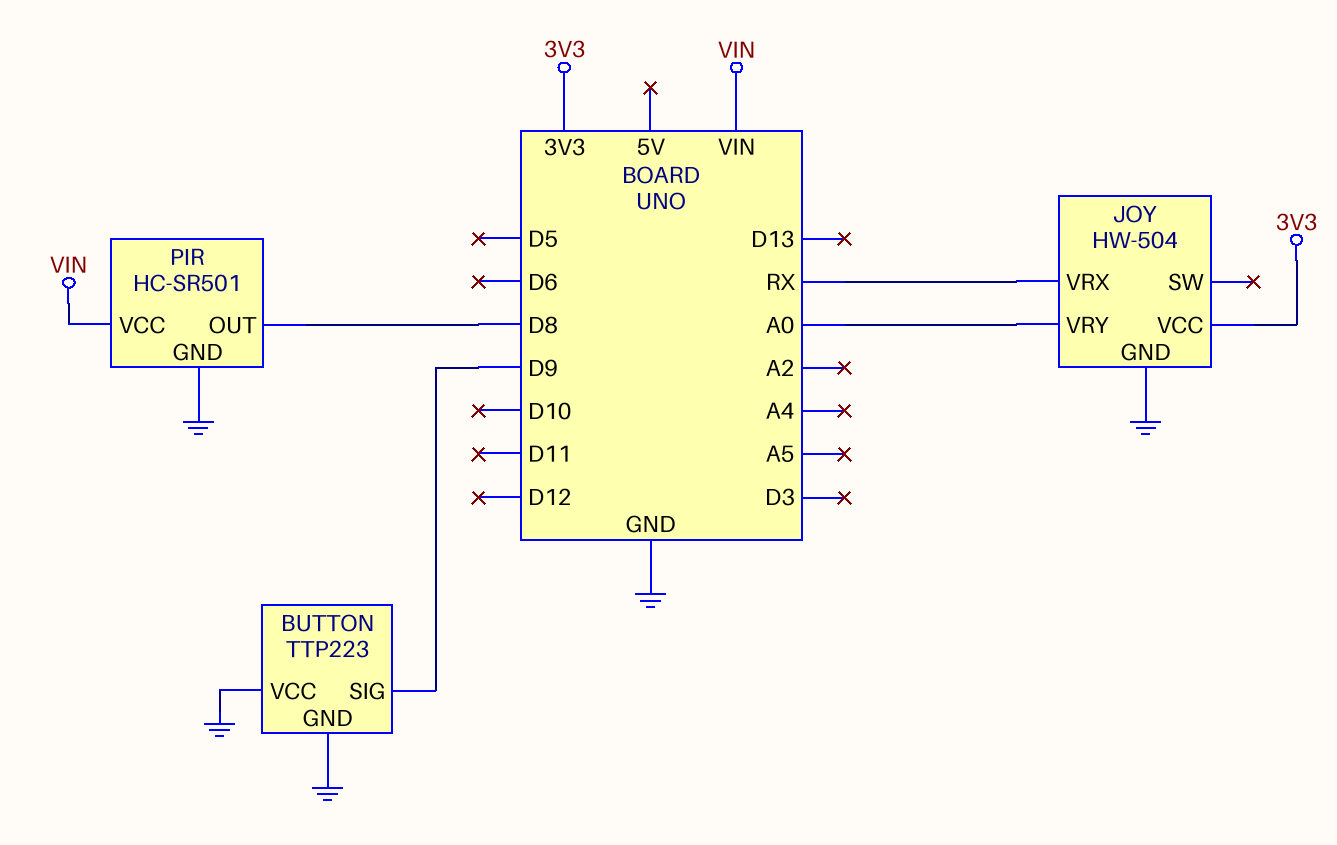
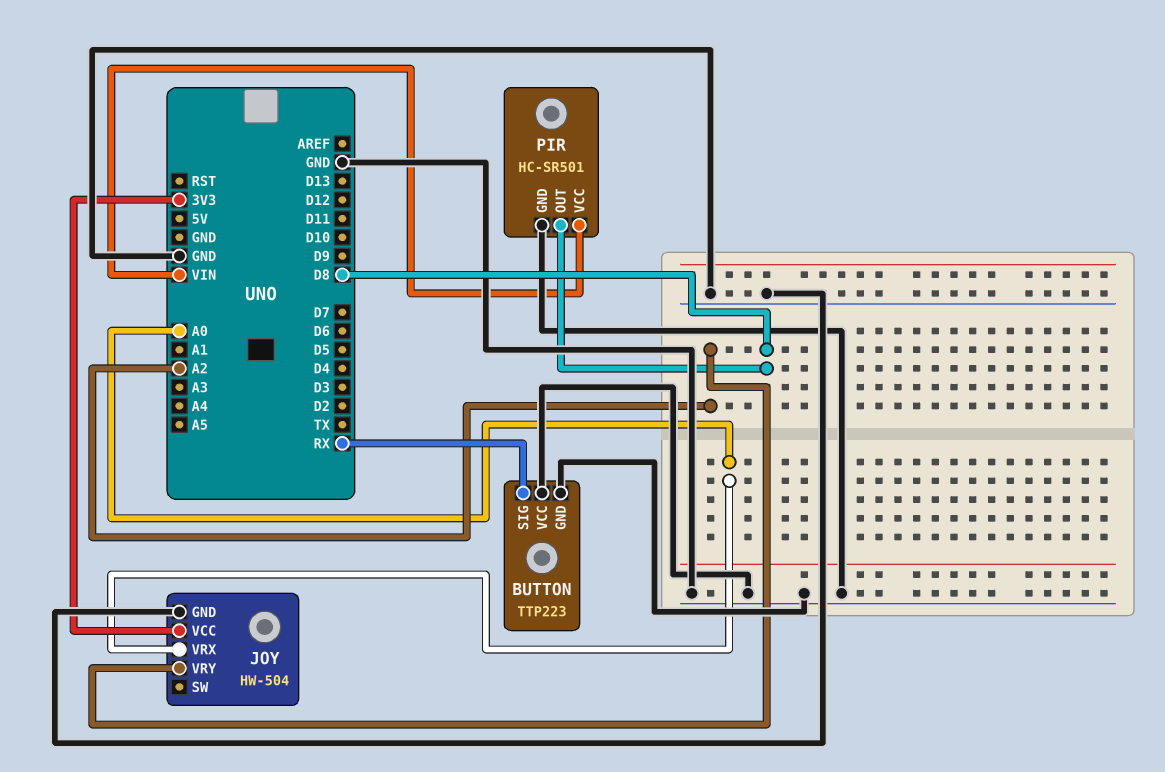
BUTTON pin SIG: D9 -> RX
JOY pin VRX: RX -> A0
JOY pin VRY: A0 -> A2

